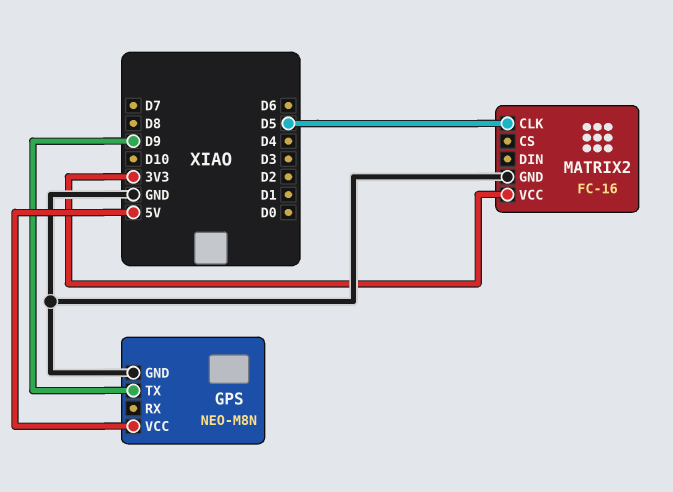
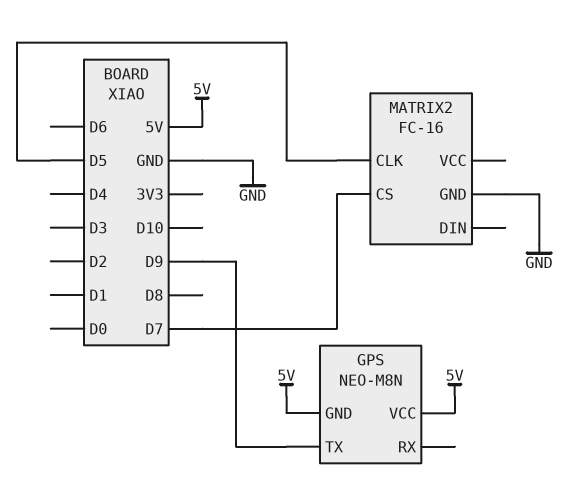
GPS pin GND: GND -> 5V
MATRIX2 pin CS: none -> D7
MATRIX2 pin VCC: 3V3 -> none

